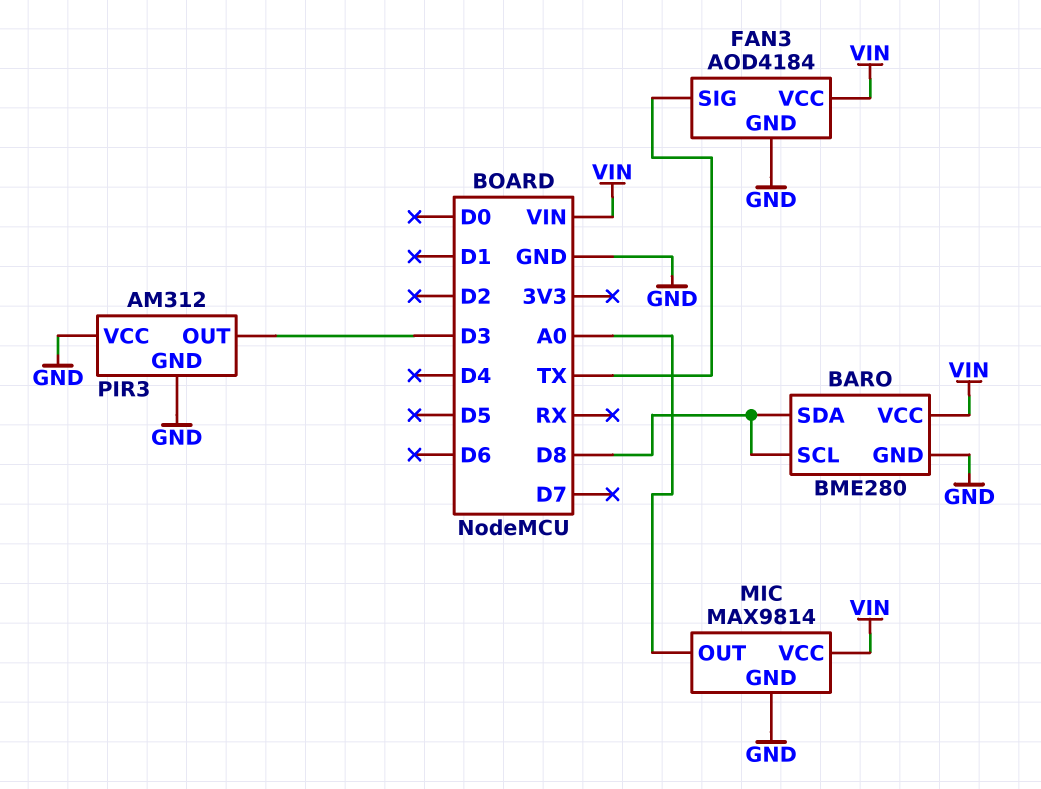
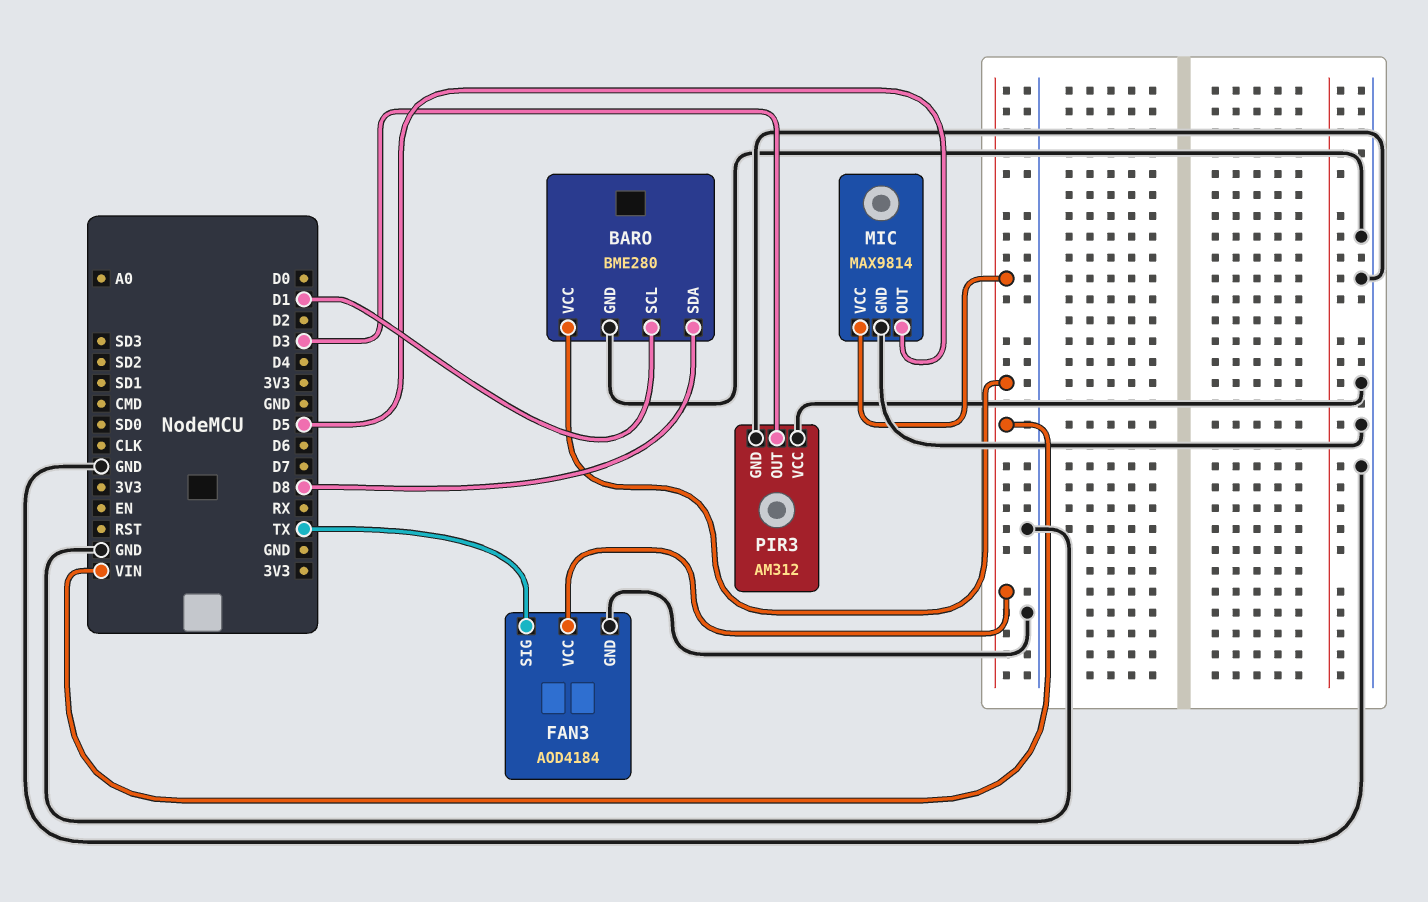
BARO pin SCL: D8 -> D1
MIC pin OUT: A0 -> D5

